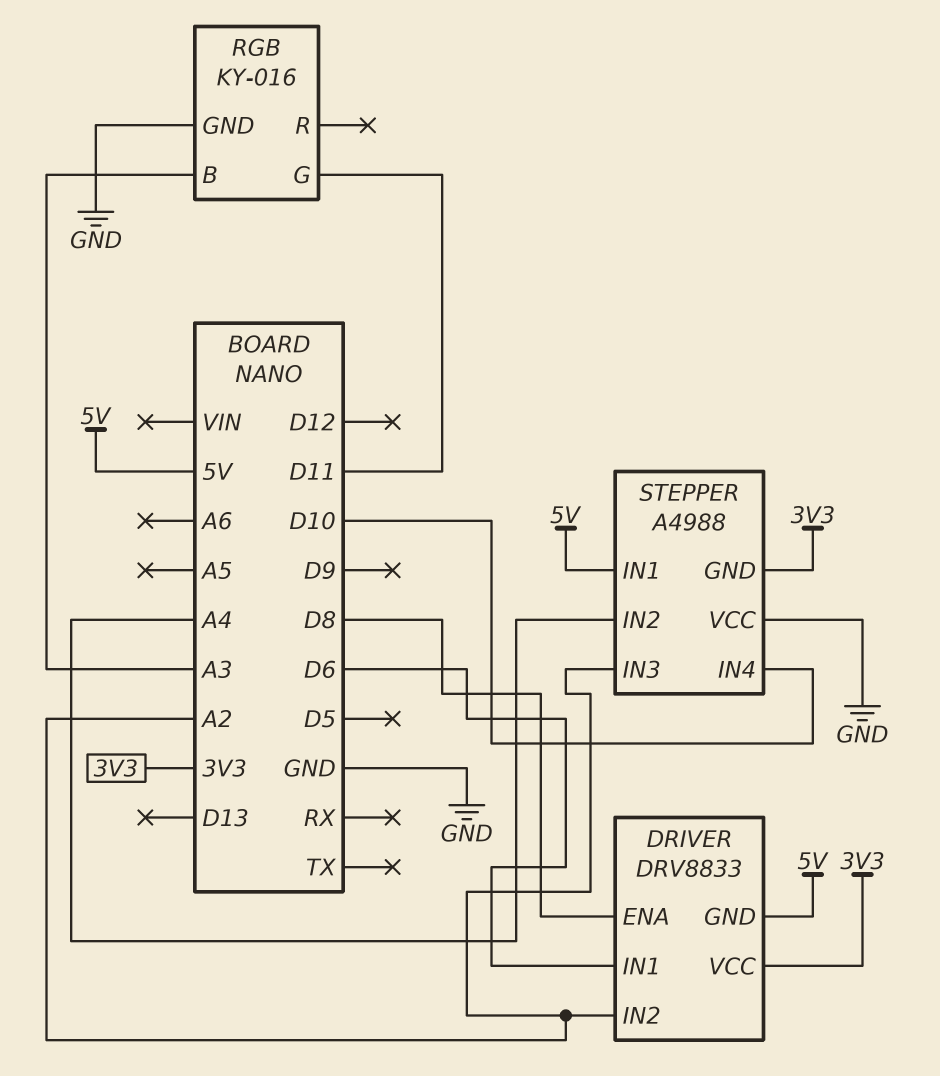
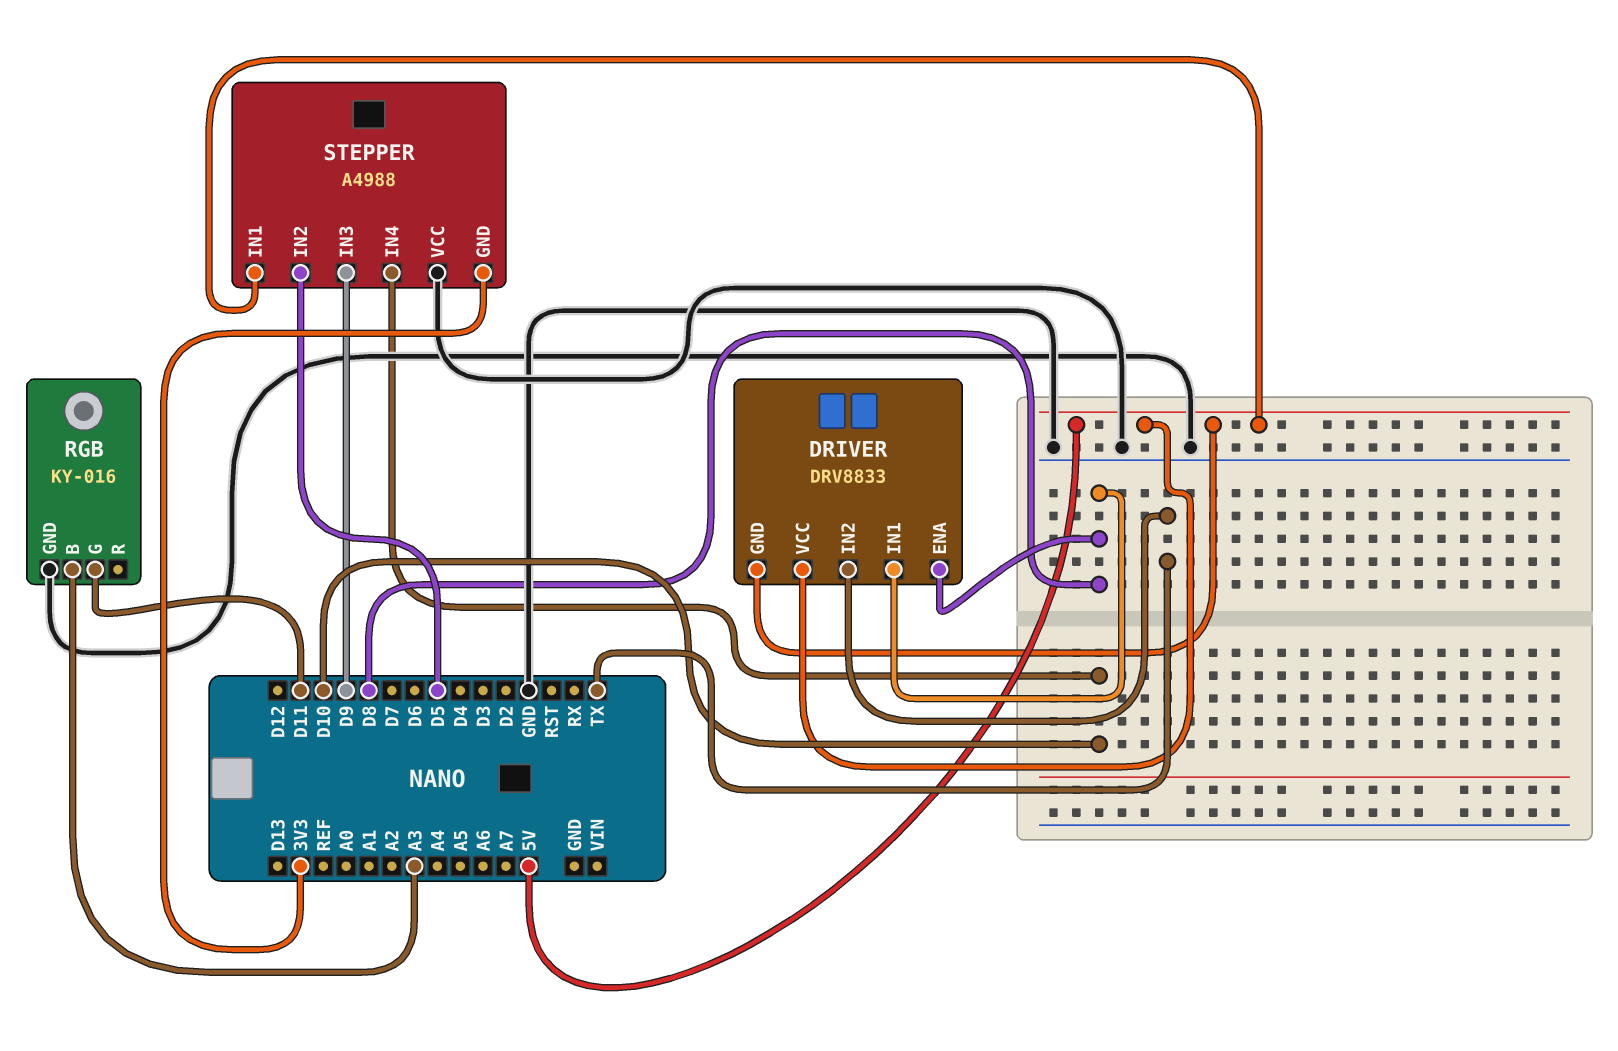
DRIVER pin IN1: D6 -> D8
DRIVER pin IN2: A2 -> TX
DRIVER pin VCC: 3V3 -> 5V
STEPPER pin IN2: A4 -> D5
STEPPER pin IN3: A2 -> D9

